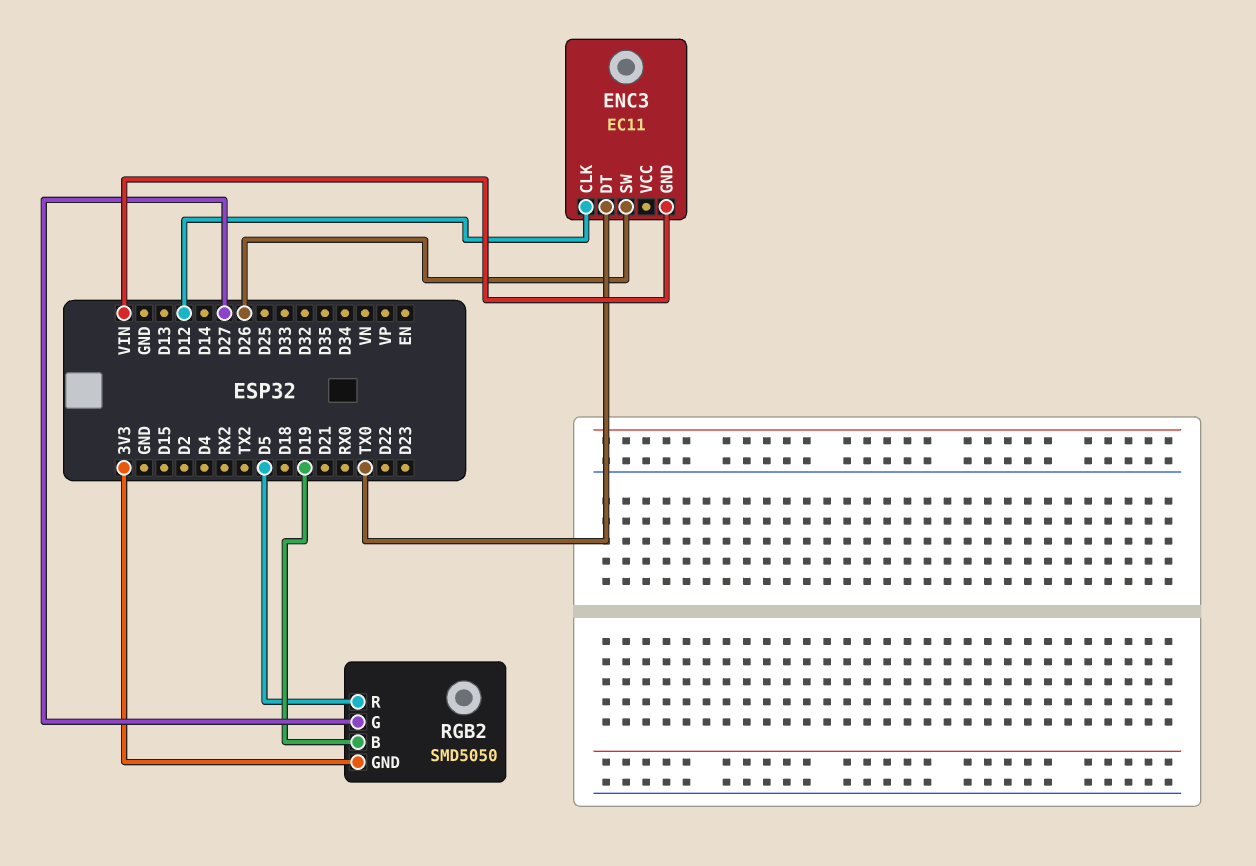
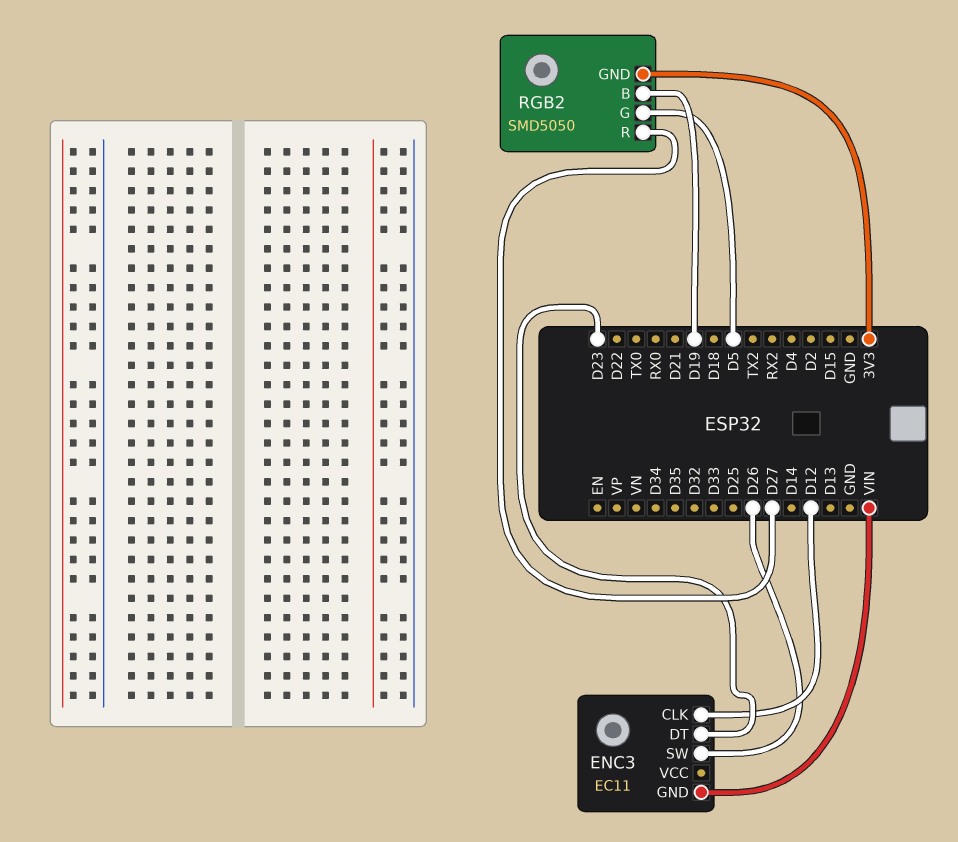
ENC3 pin DT: TX0 -> D23
RGB2 pin G: D27 -> D5
RGB2 pin R: D5 -> D27

